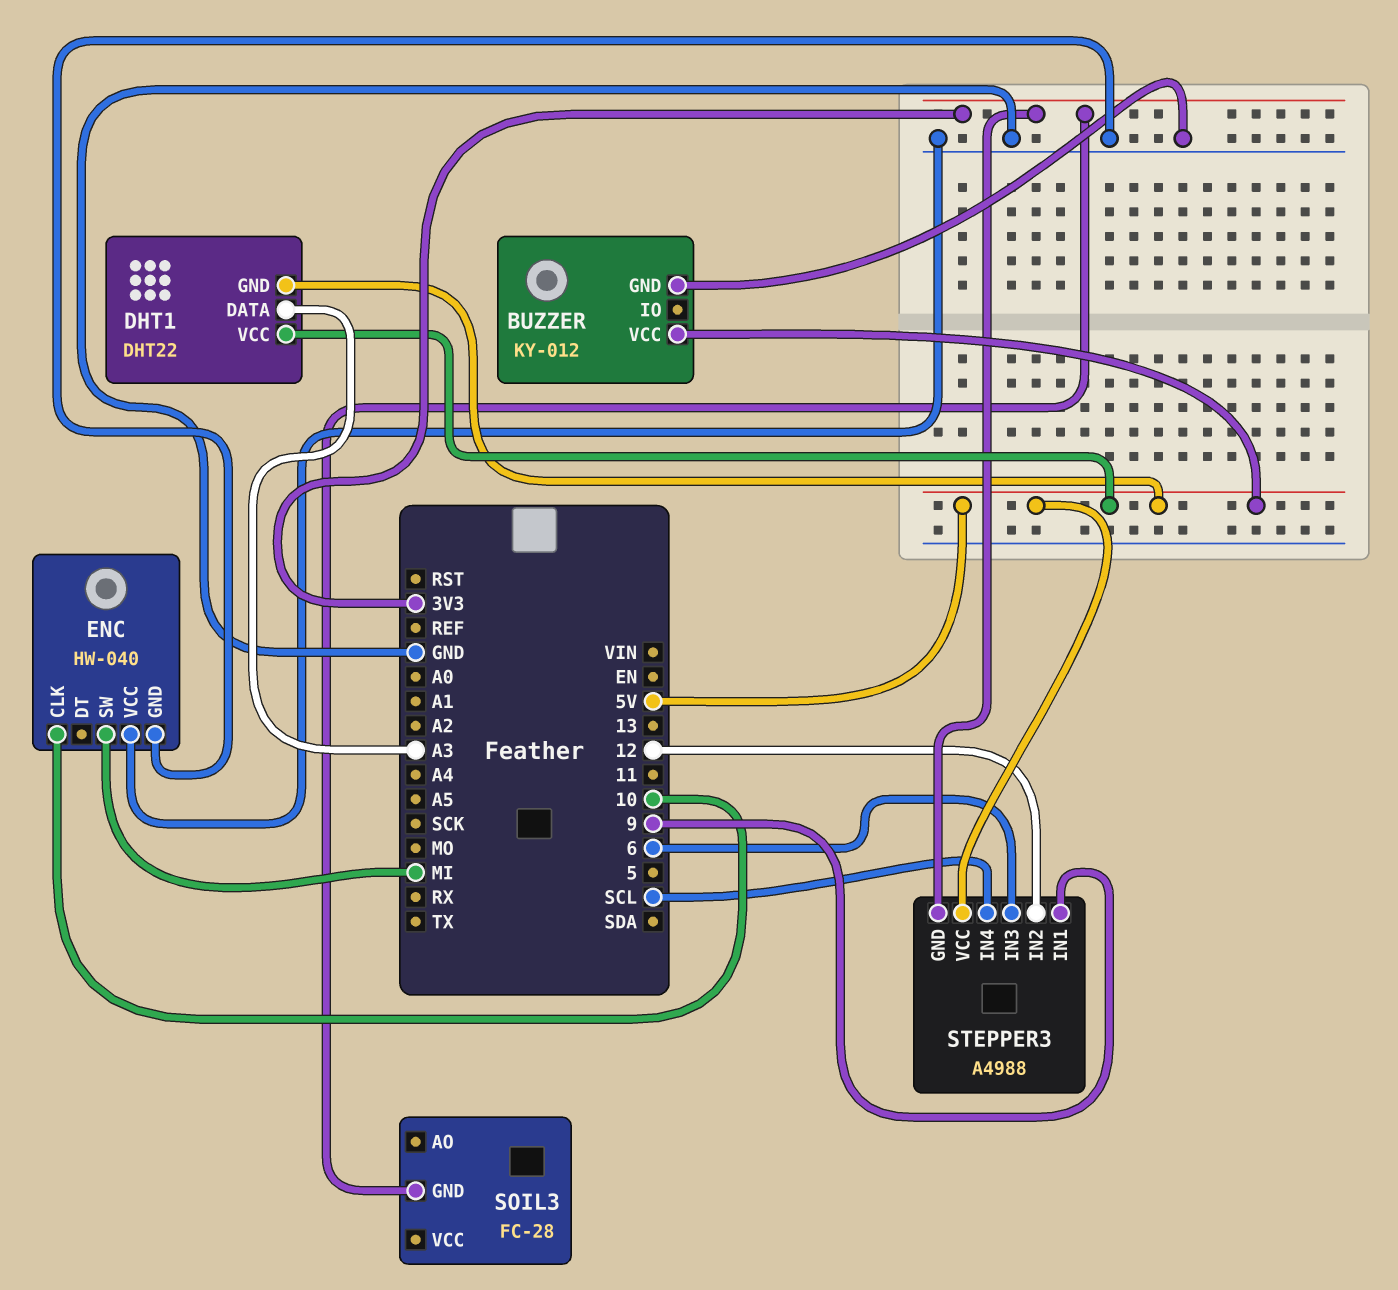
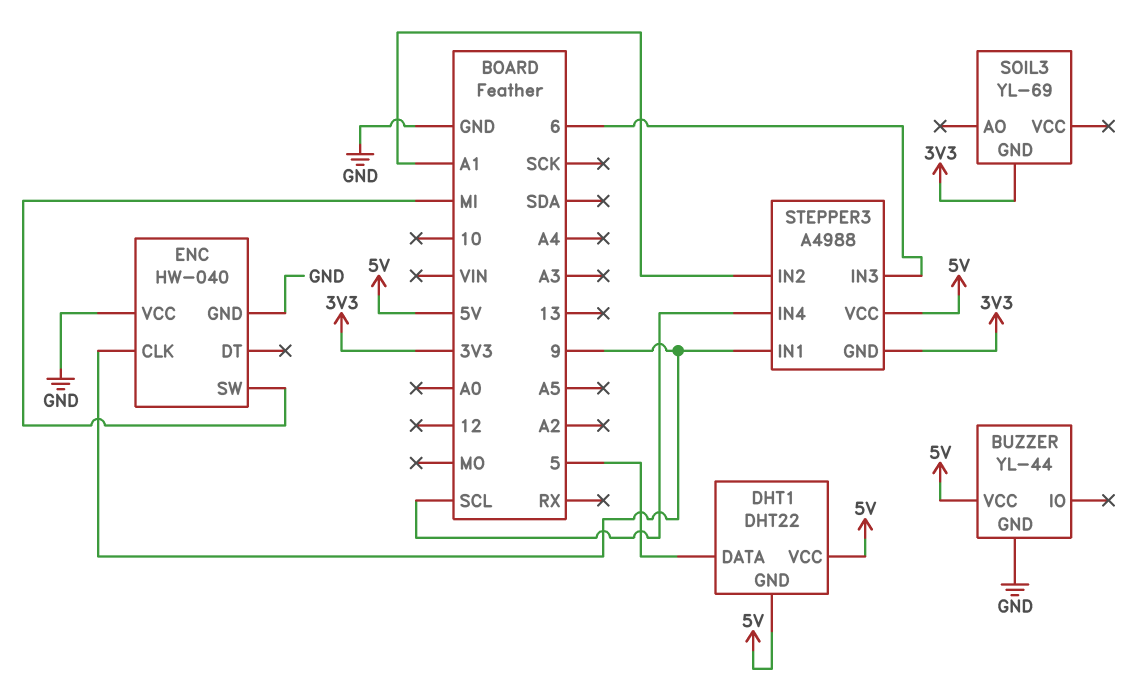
BUZZER: KY-012 -> YL-44
DHT1 pin DATA: A3 -> 5
ENC pin CLK: 10 -> 9
SOIL3: FC-28 -> YL-69
STEPPER3 pin IN2: 12 -> A1

